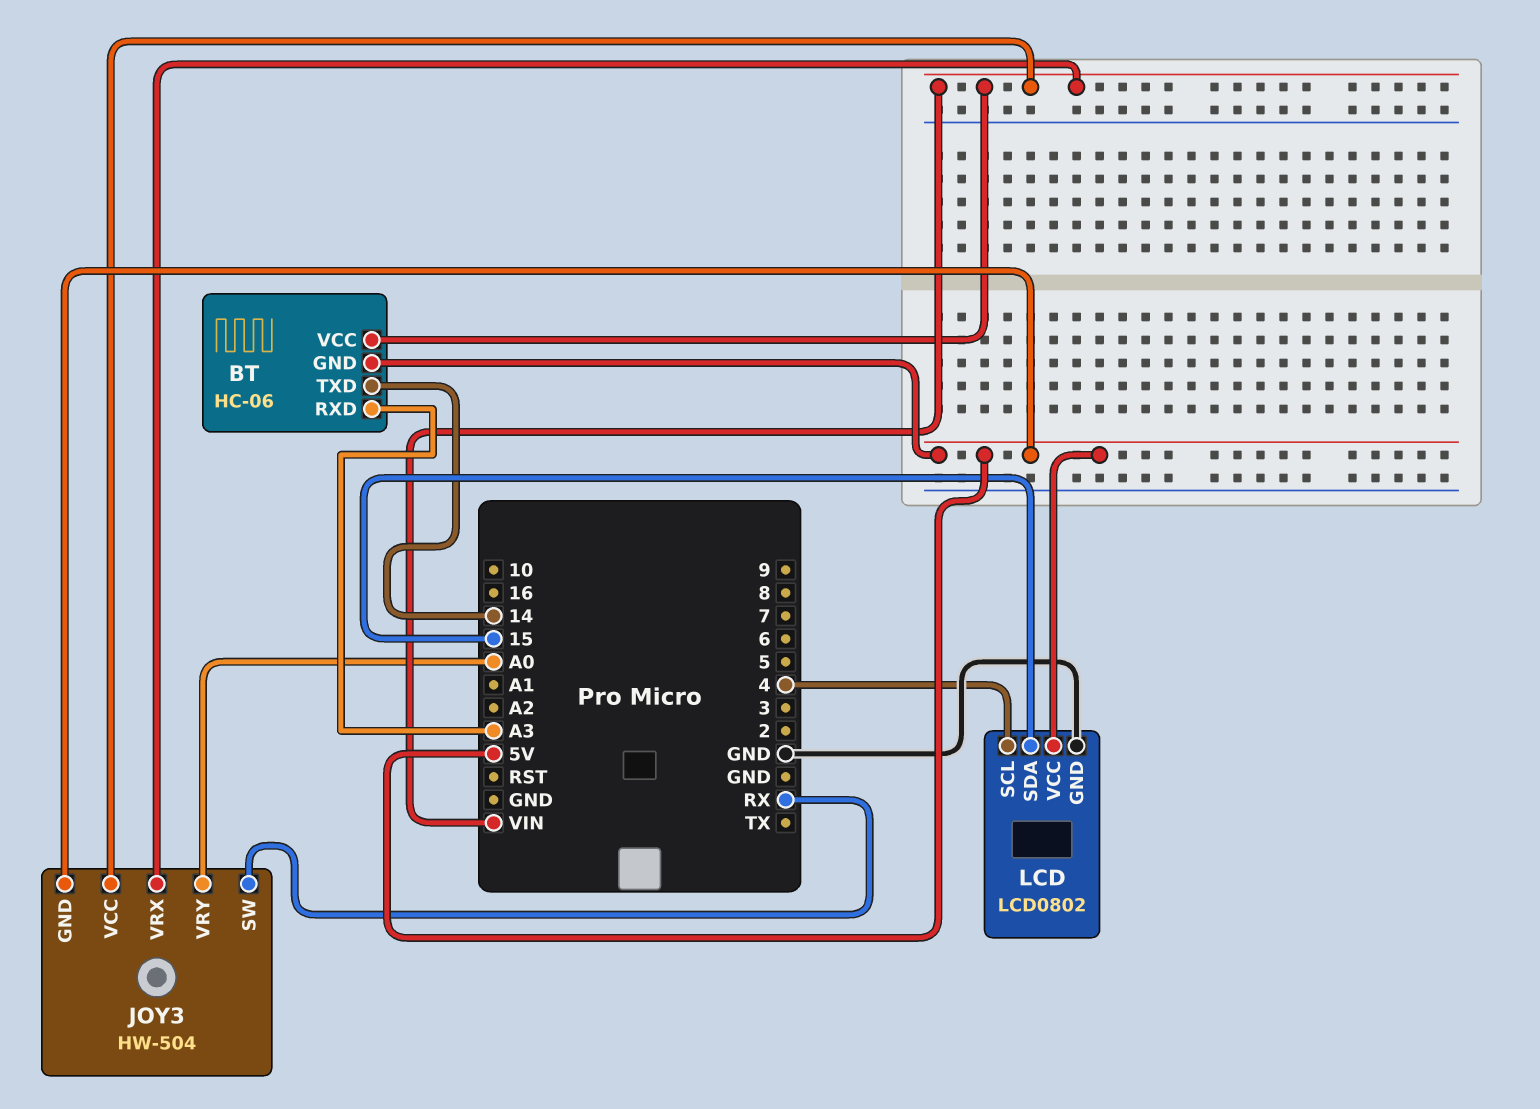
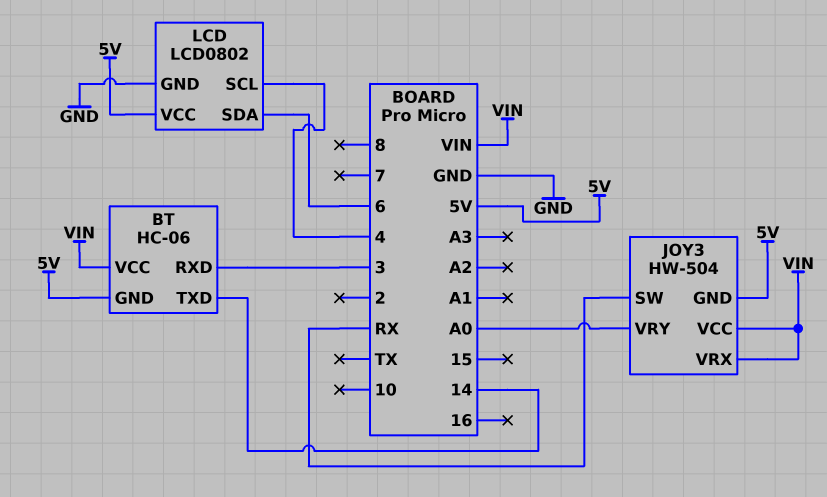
BT pin RXD: A3 -> 3
LCD pin SDA: 15 -> 6

